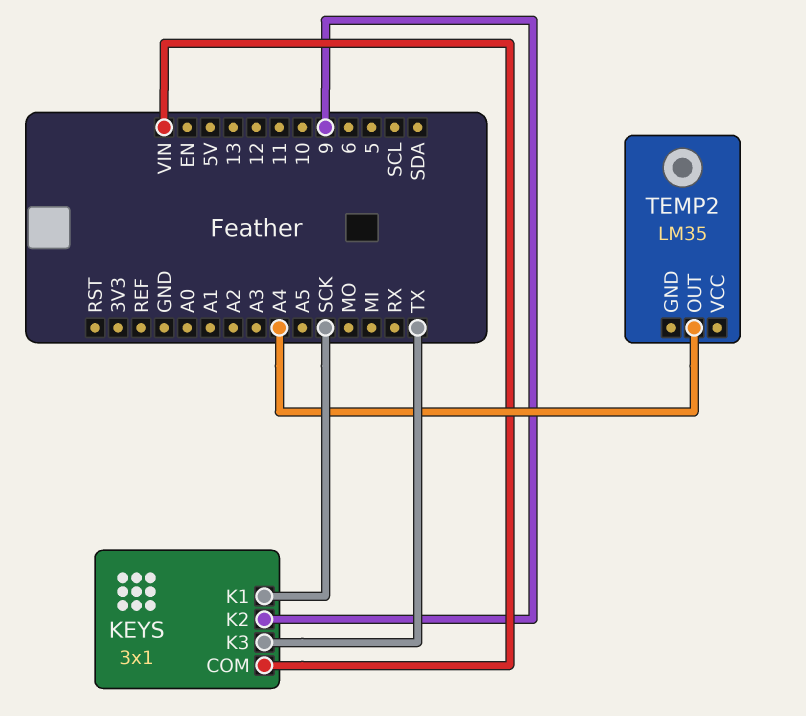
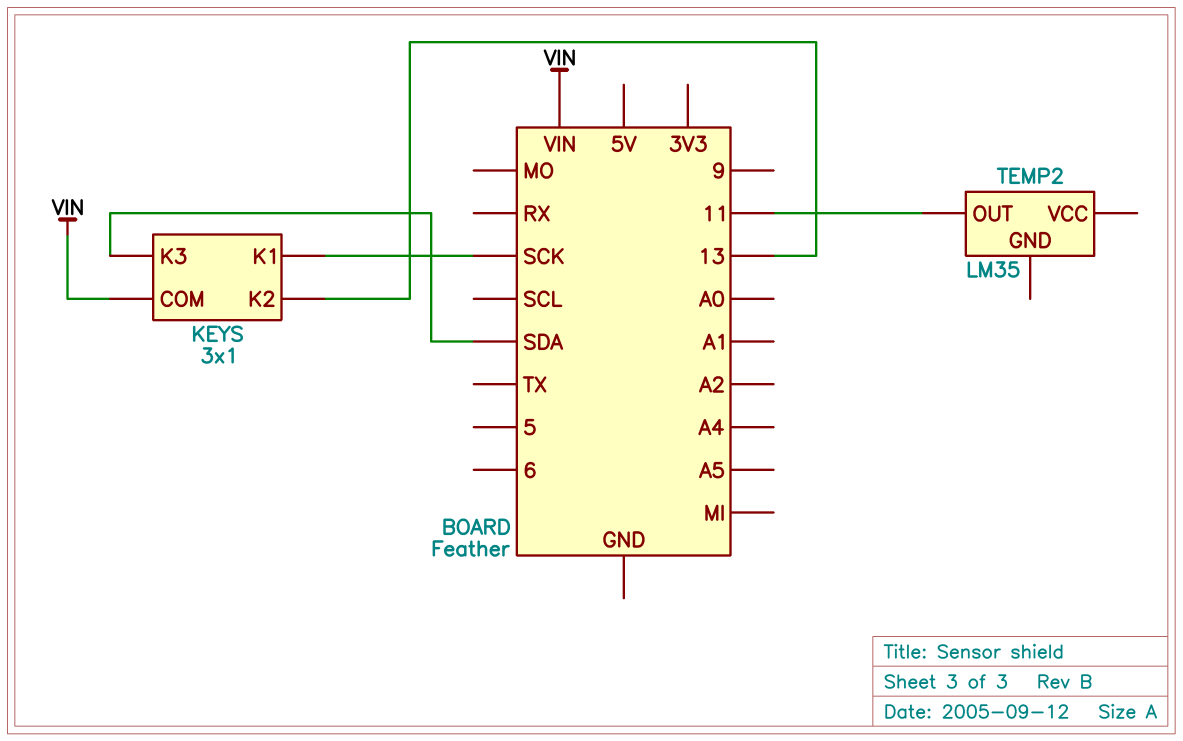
KEYS pin K2: 9 -> 13
KEYS pin K3: TX -> SDA
TEMP2 pin OUT: A4 -> 11

